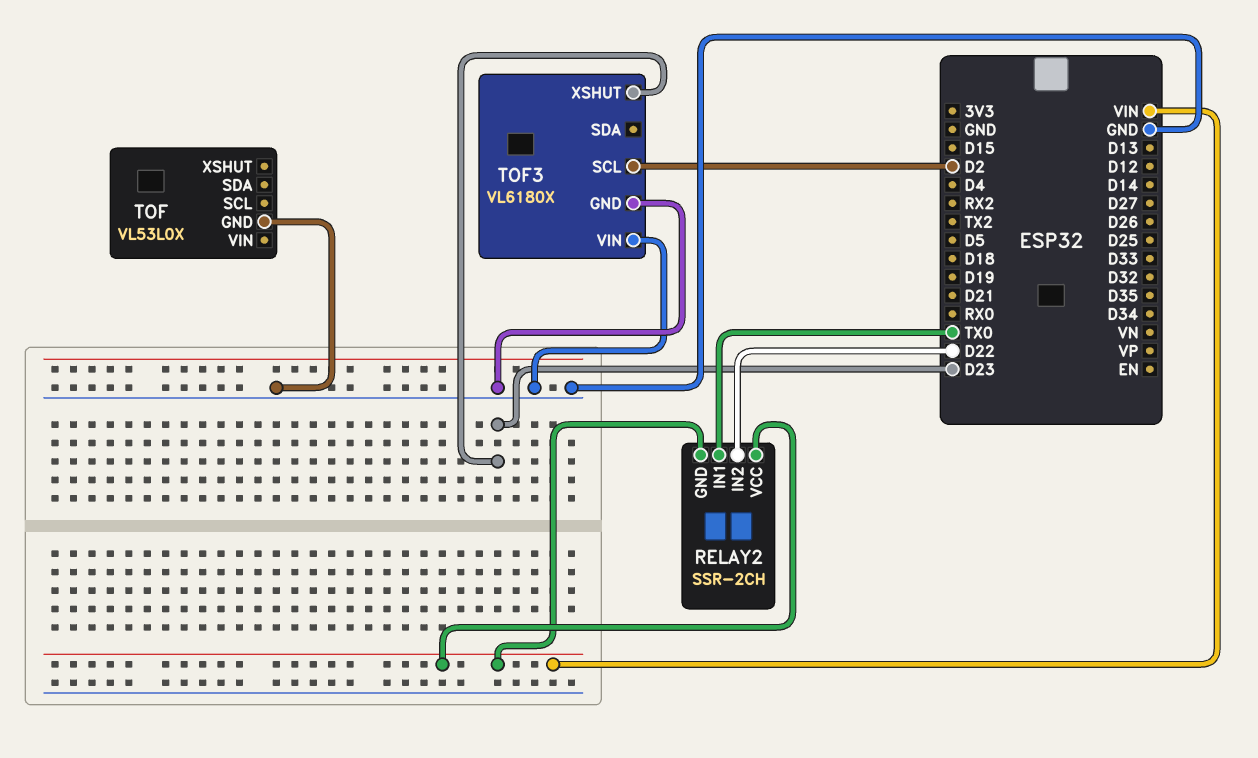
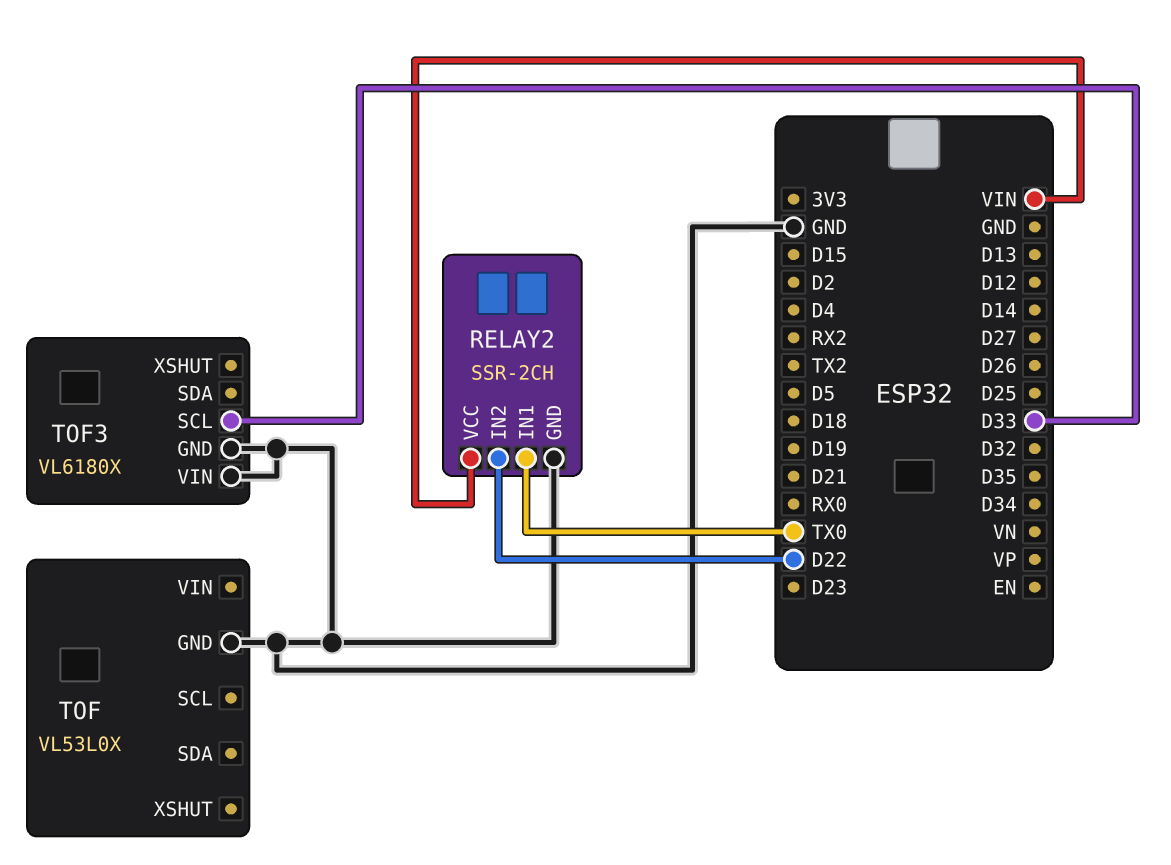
RELAY2 pin GND: VIN -> GND
TOF3 pin SCL: D2 -> D33
TOF3 pin XSHUT: D23 -> none

